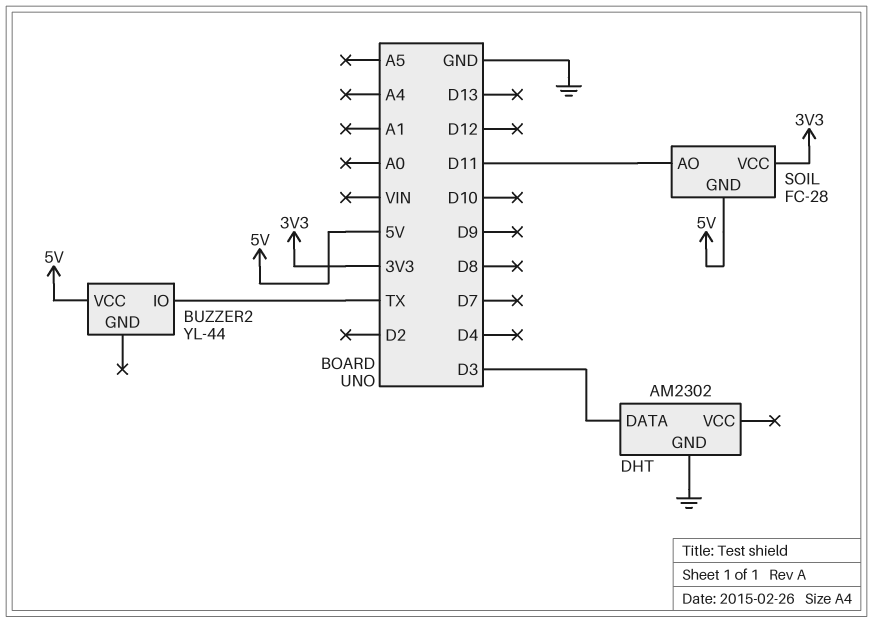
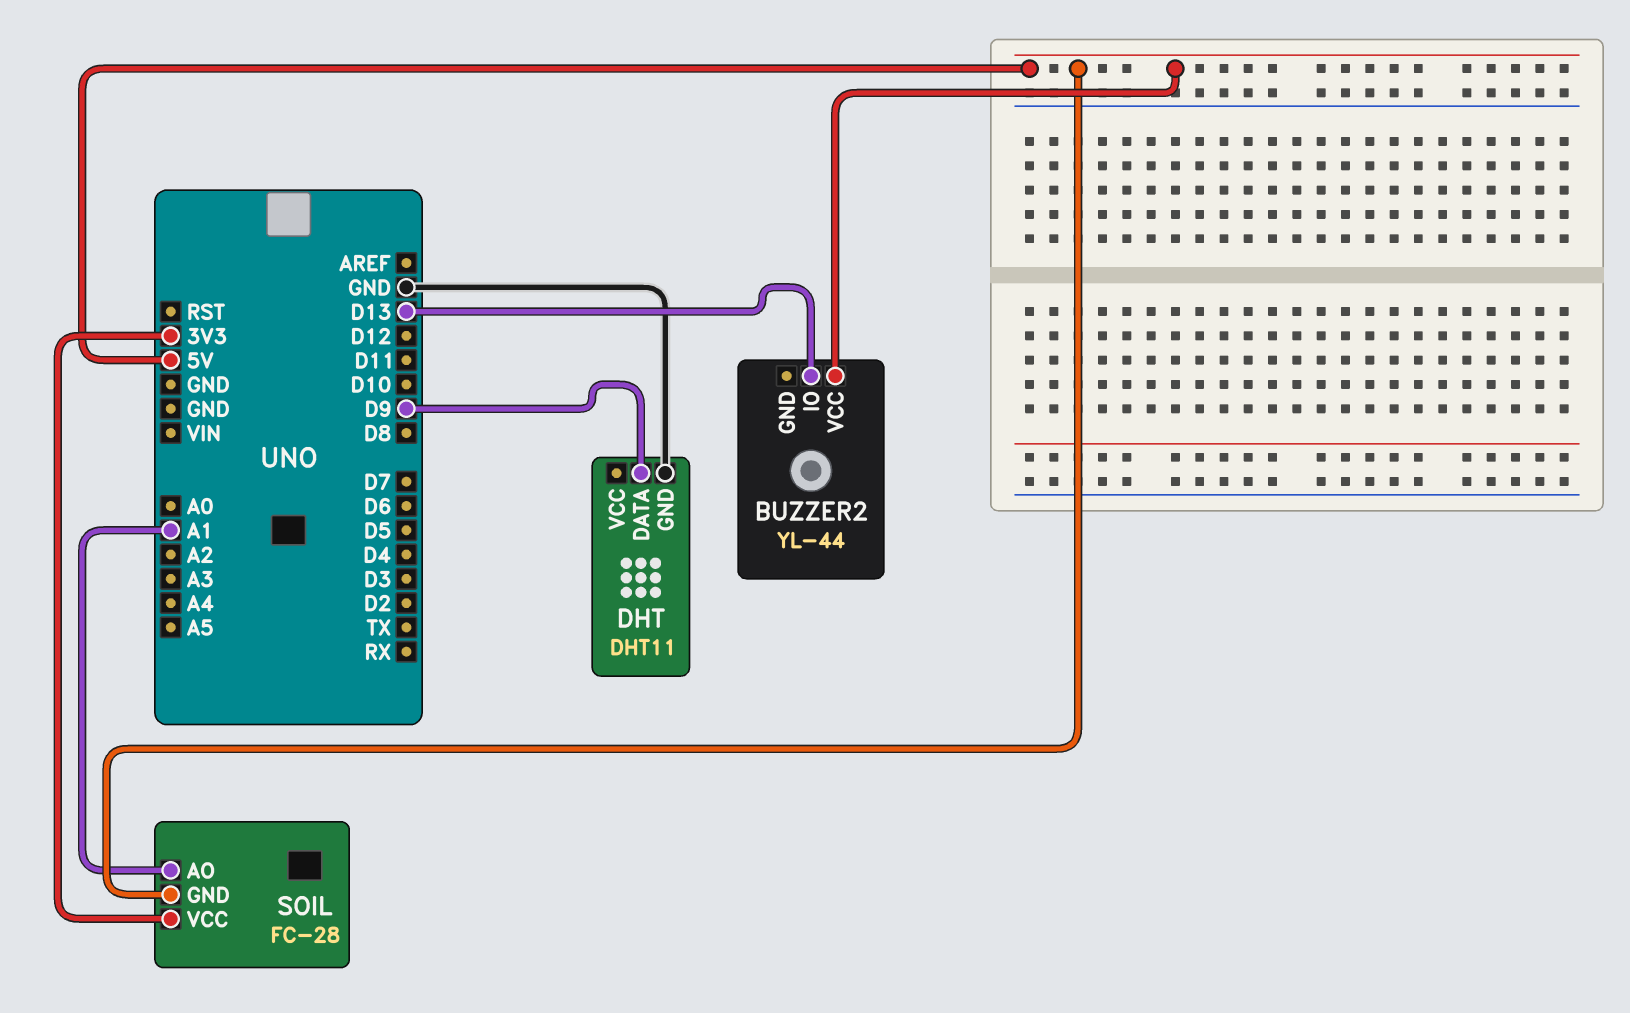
BUZZER2 pin IO: TX -> D13
DHT: AM2302 -> DHT11
DHT pin DATA: D3 -> D9
SOIL pin AO: D11 -> A1

